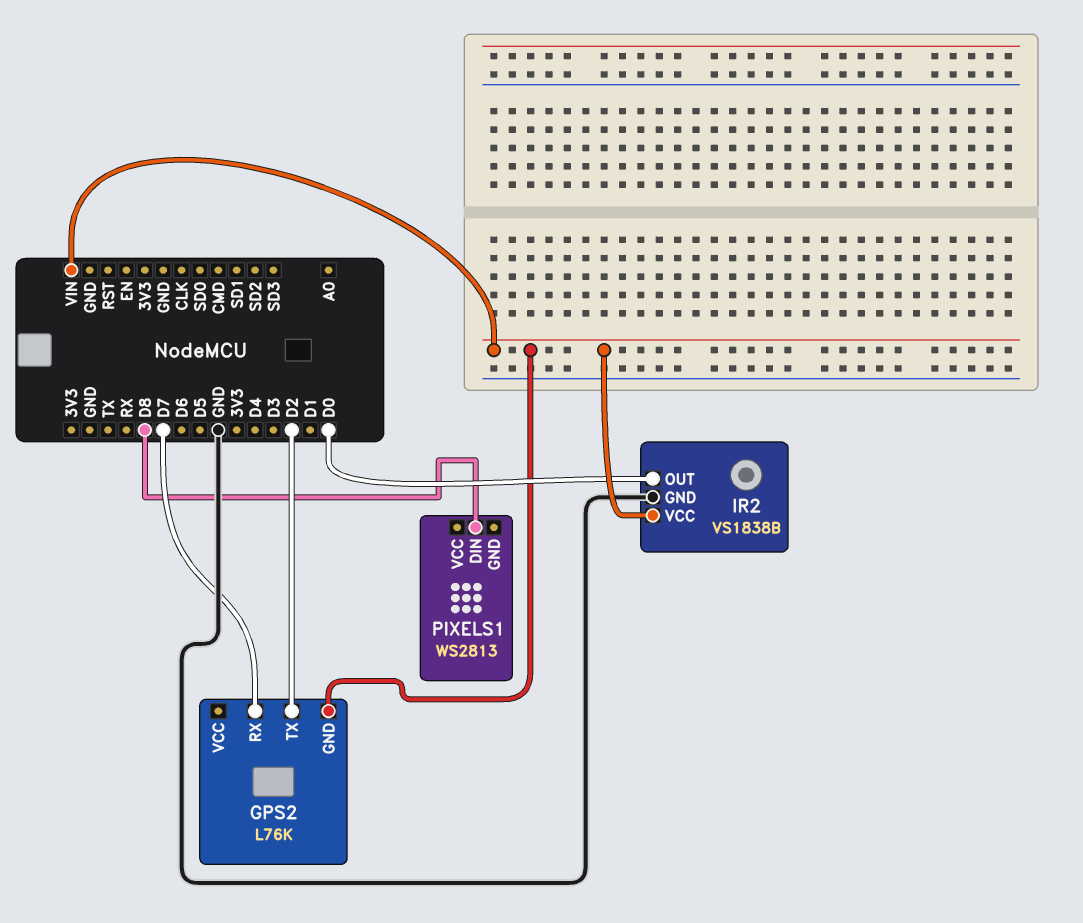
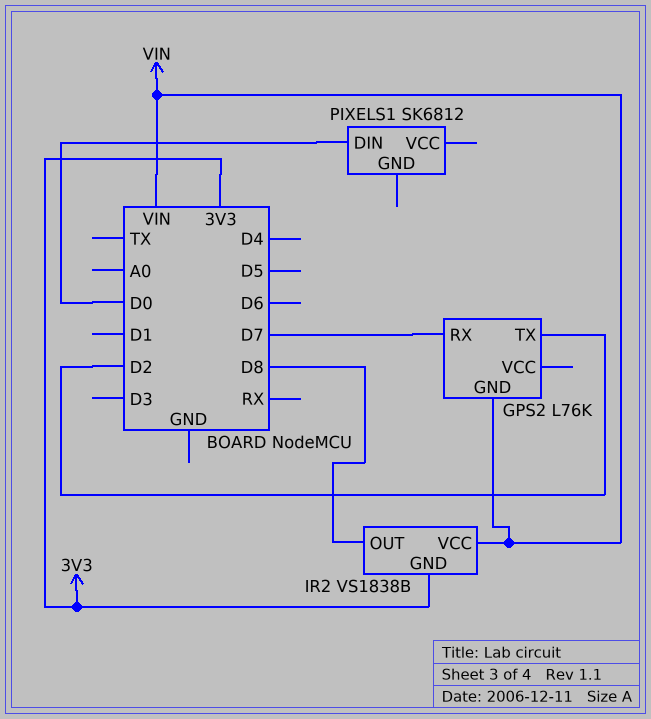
IR2 pin GND: GND -> 3V3
IR2 pin OUT: D0 -> D8
PIXELS1: WS2813 -> SK6812
PIXELS1 pin DIN: D8 -> D0

